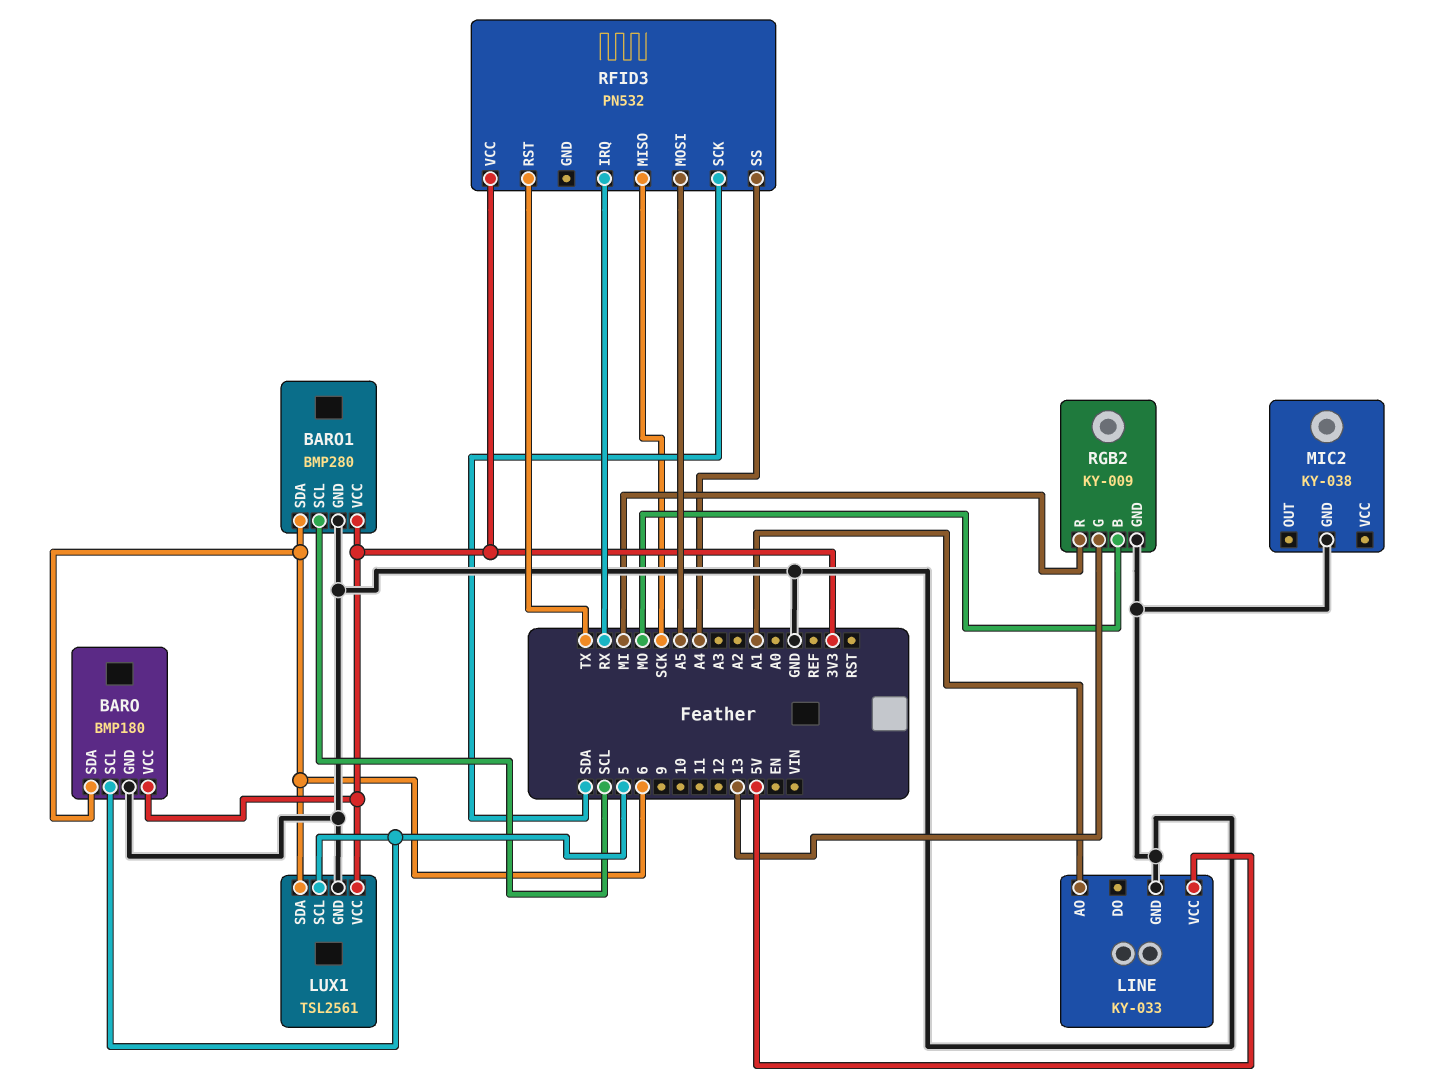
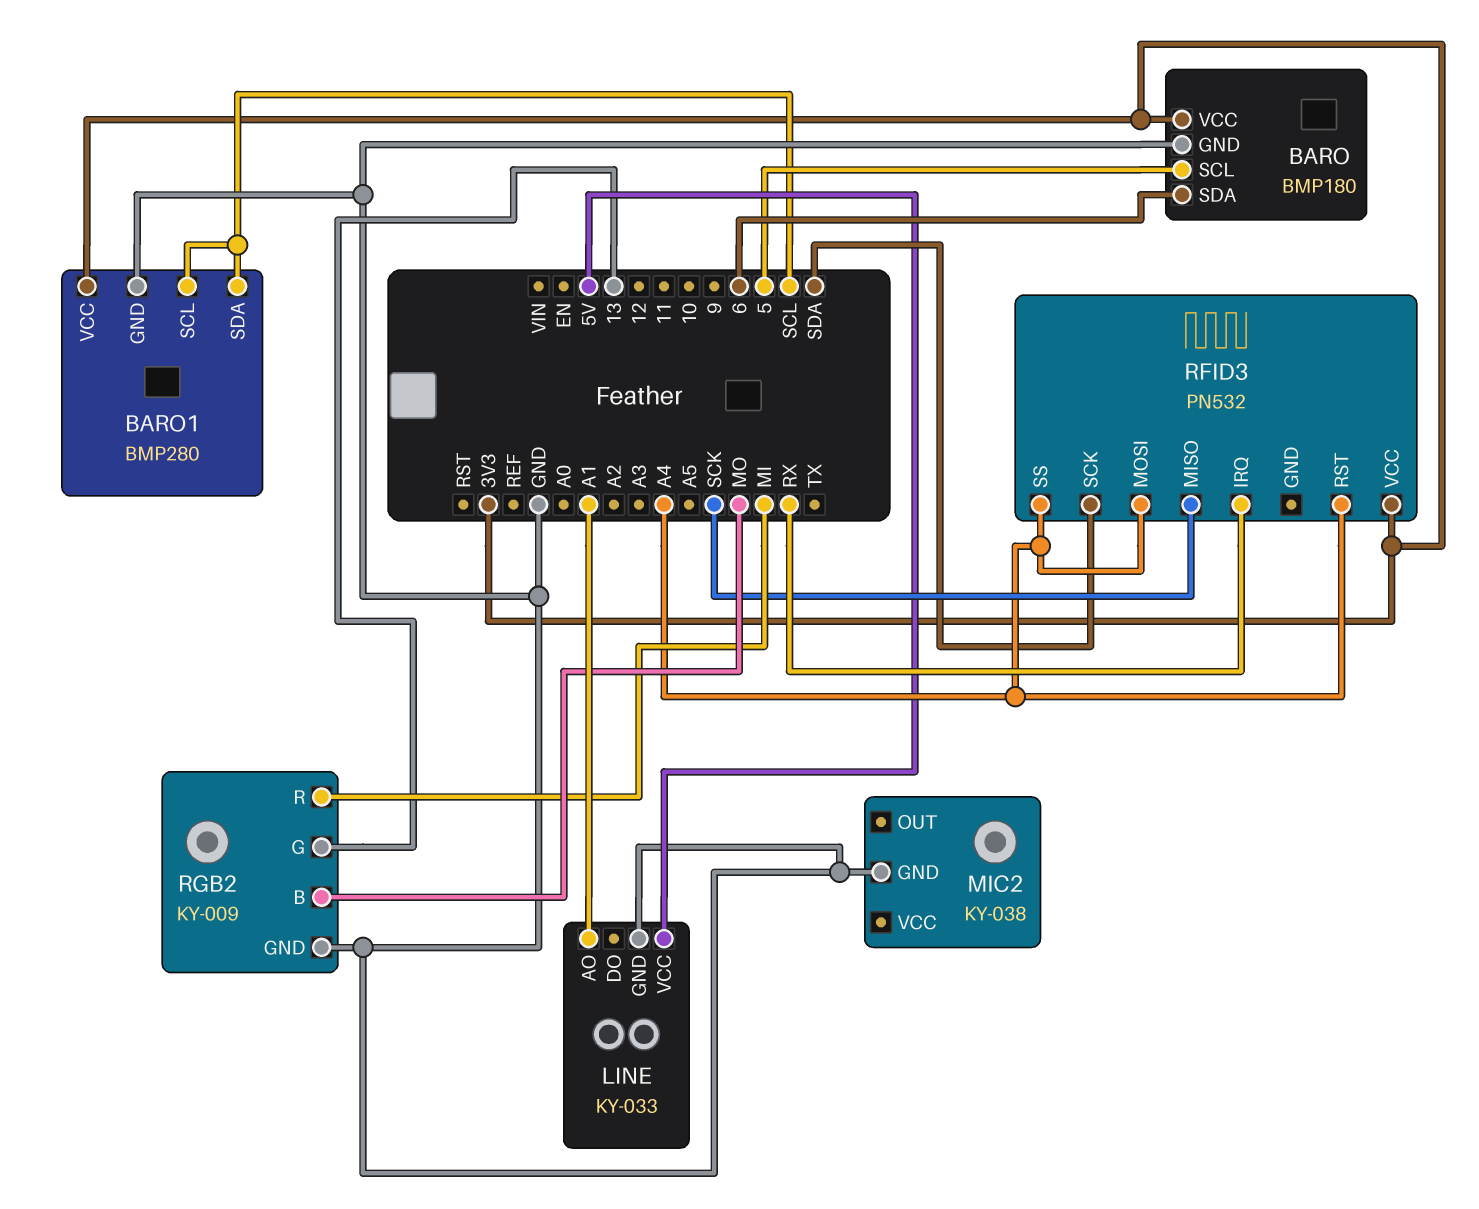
BARO1 pin SDA: 6 -> SCL
LUX1: TSL2561 -> none
LUX1 pin GND: GND -> none
LUX1 pin SCL: 5 -> none
LUX1 pin SDA: 6 -> none
LUX1 pin VCC: 3V3 -> none
RFID3 pin MOSI: A5 -> A4
RFID3 pin RST: TX -> A4

